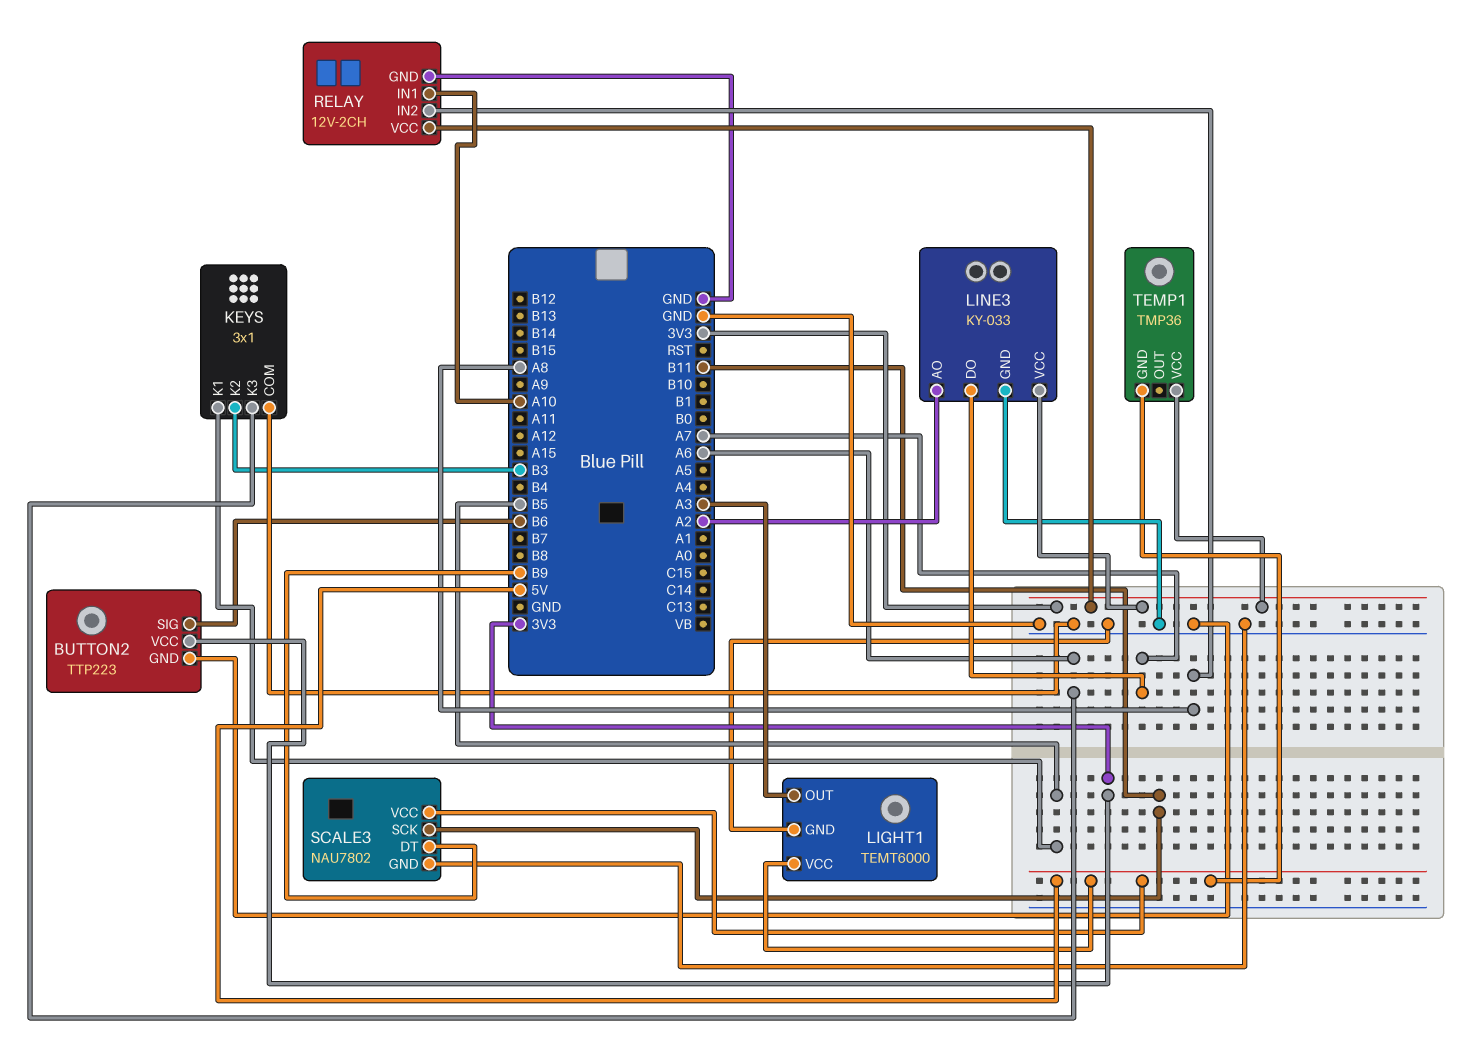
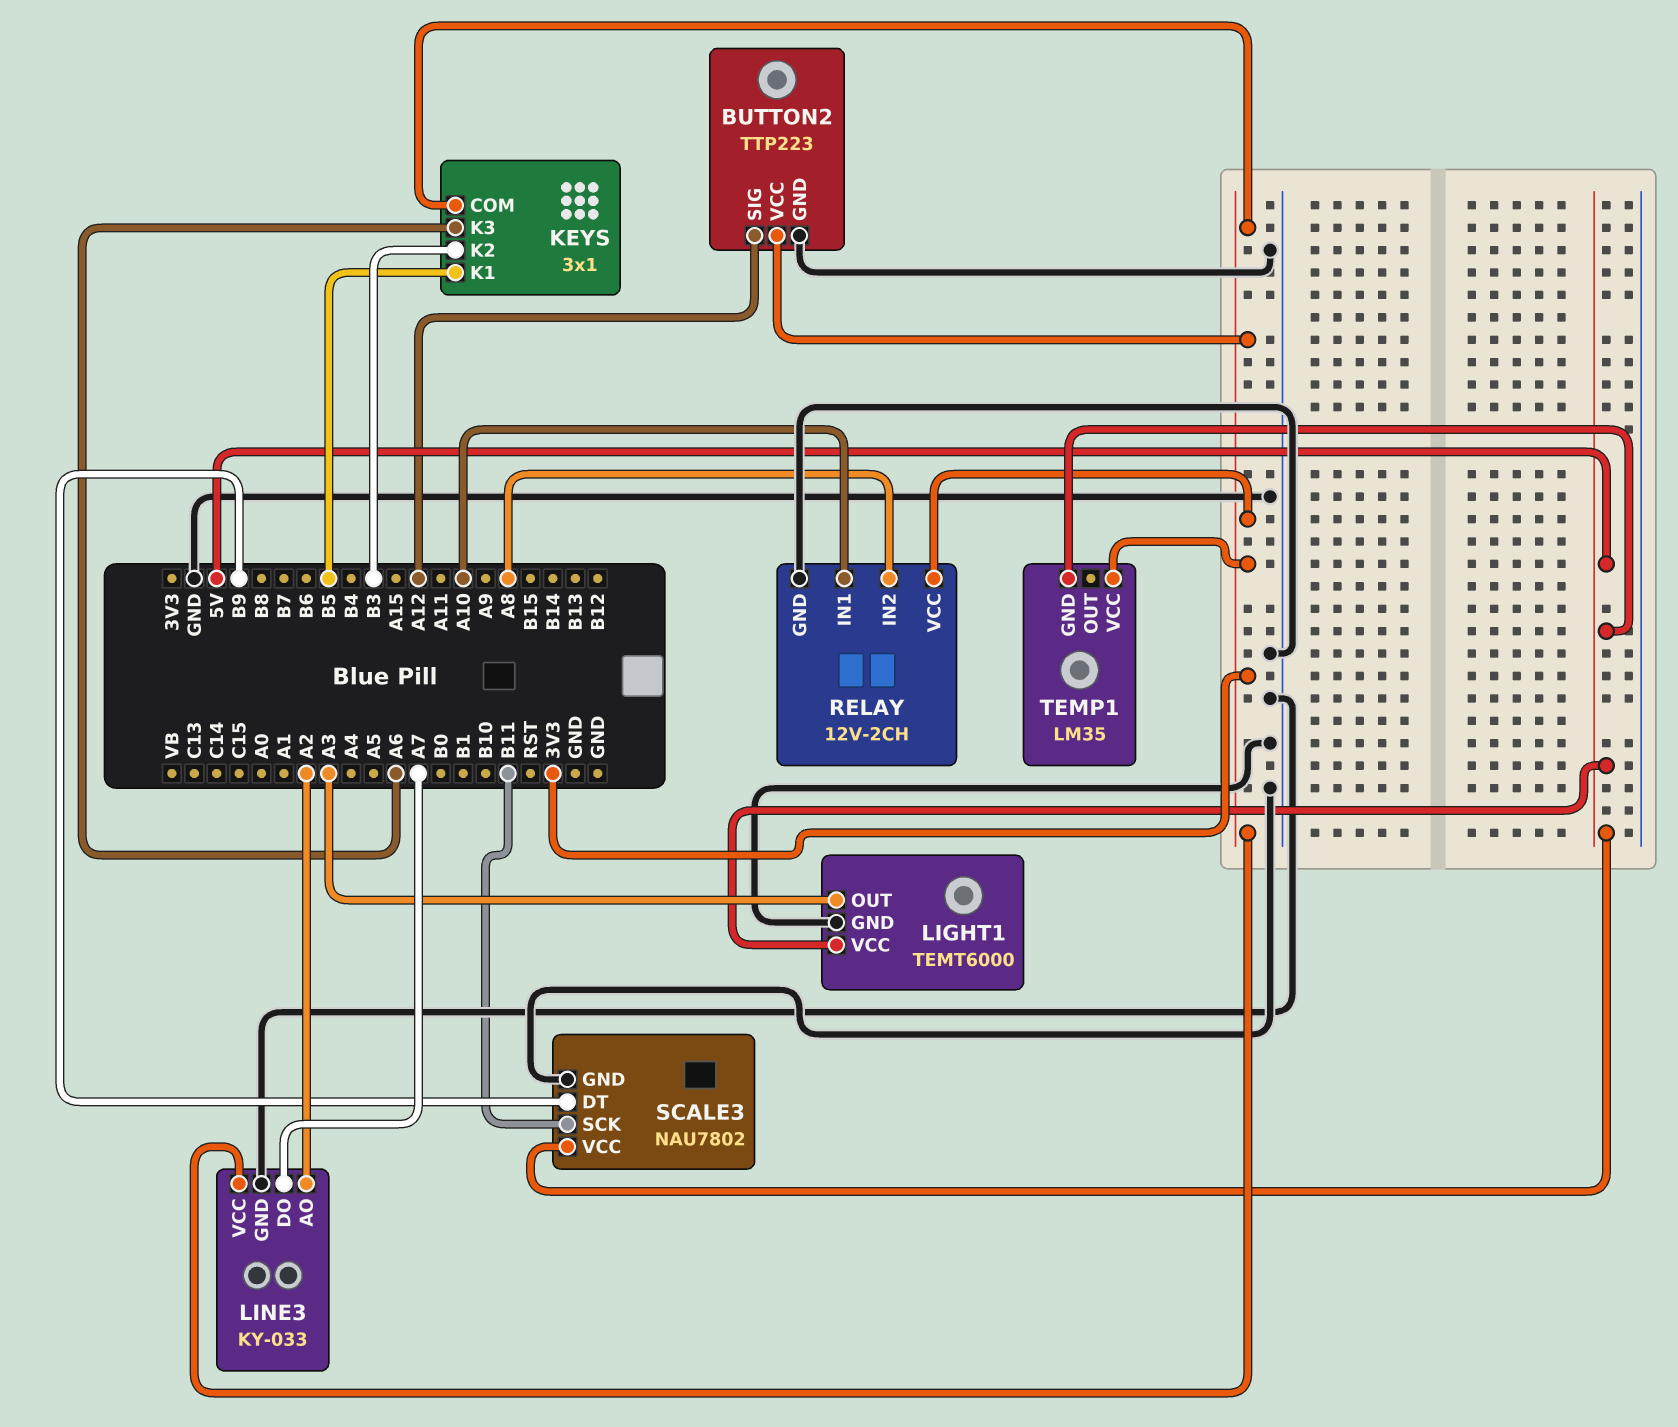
BUTTON2 pin SIG: B6 -> A12
KEYS pin COM: GND -> 3V3
TEMP1: TMP36 -> LM35

